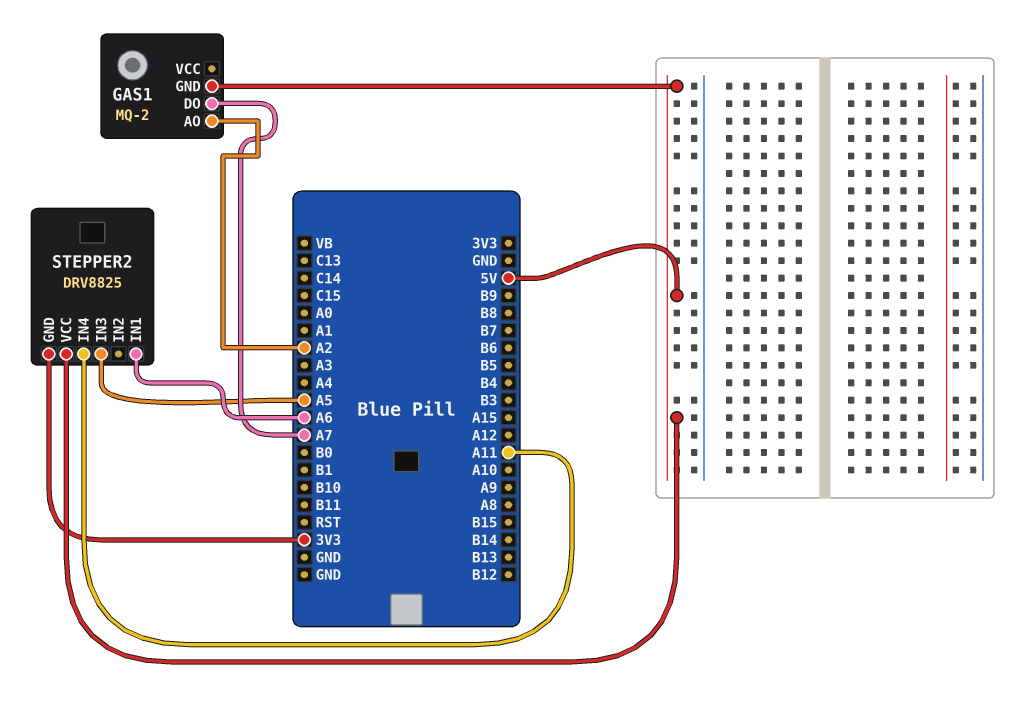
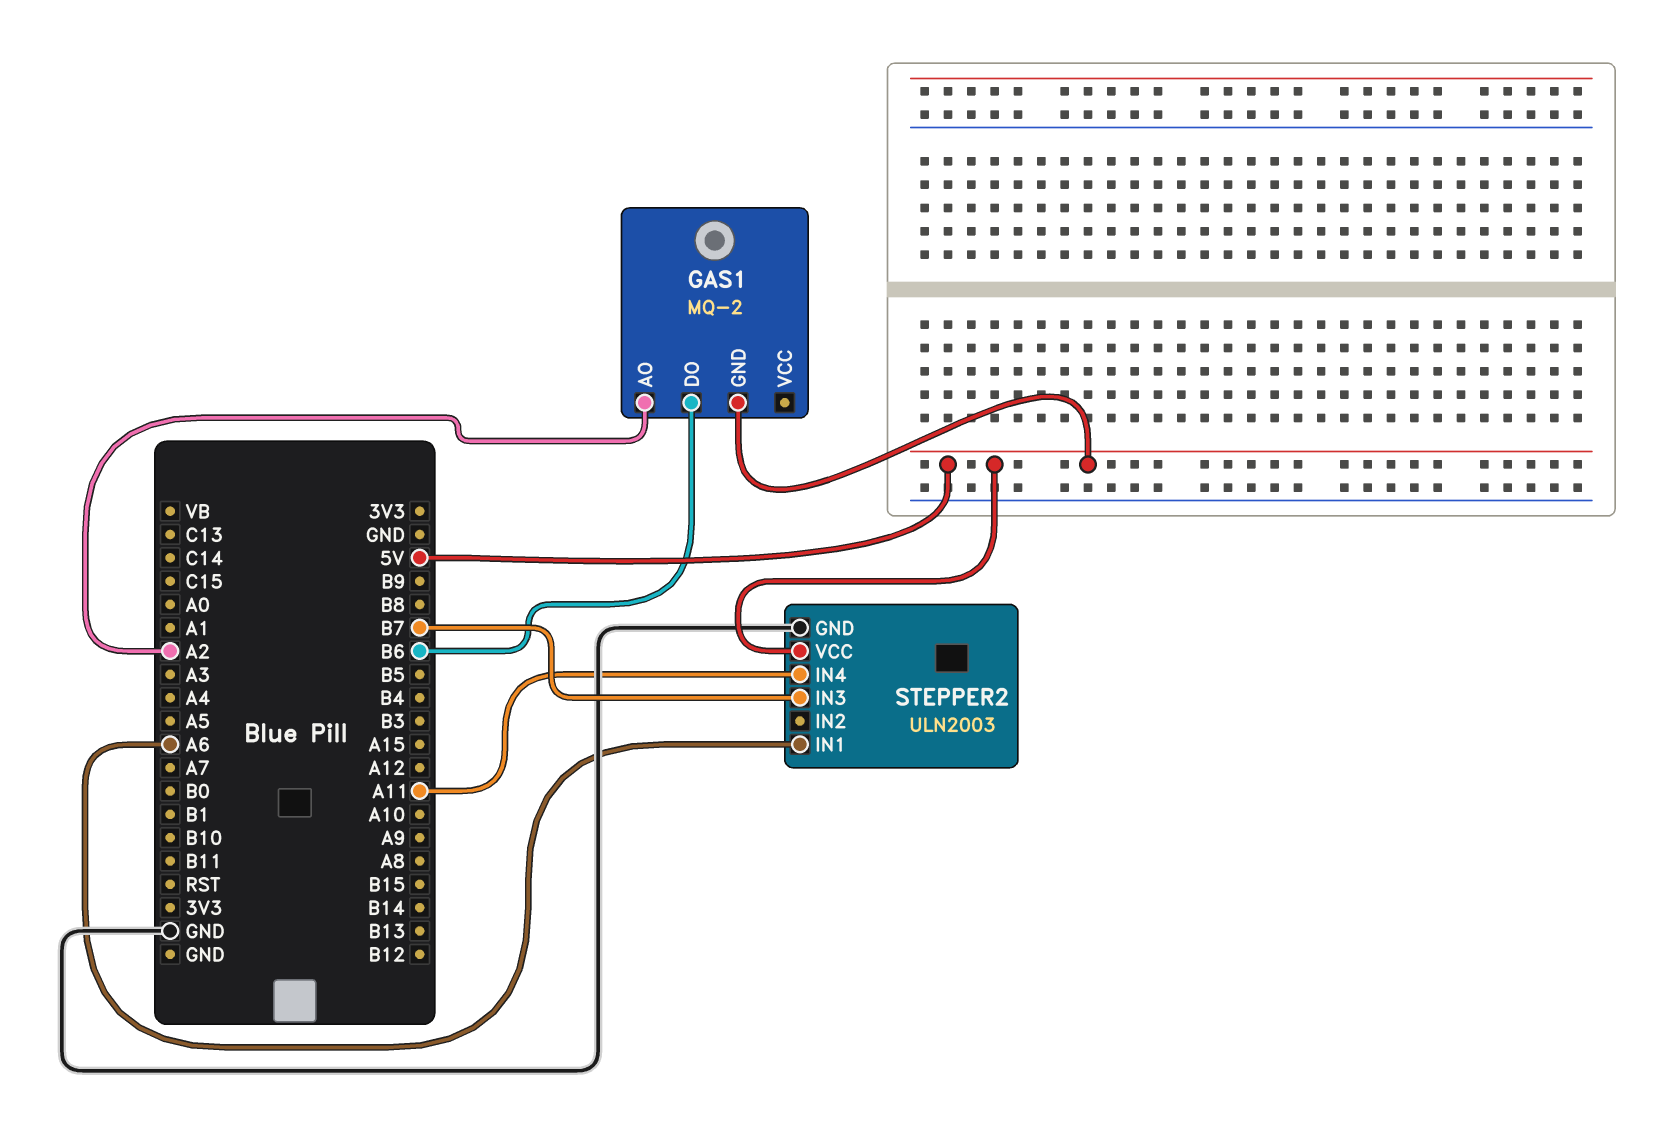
GAS1 pin DO: A7 -> B6
STEPPER2: DRV8825 -> ULN2003
STEPPER2 pin GND: 3V3 -> GND
STEPPER2 pin IN3: A5 -> B7

